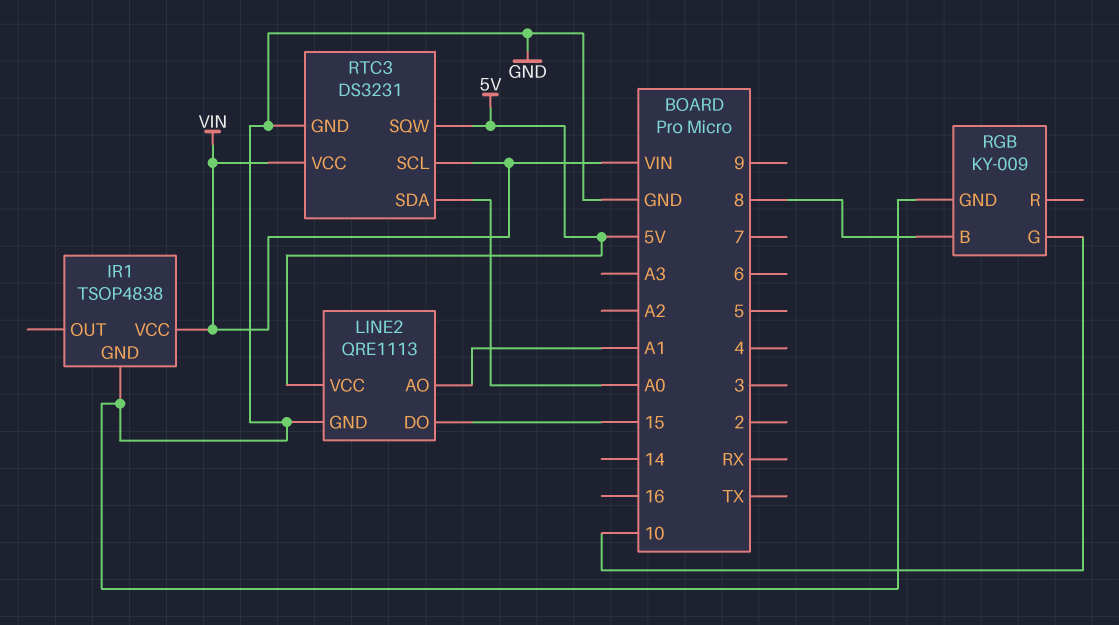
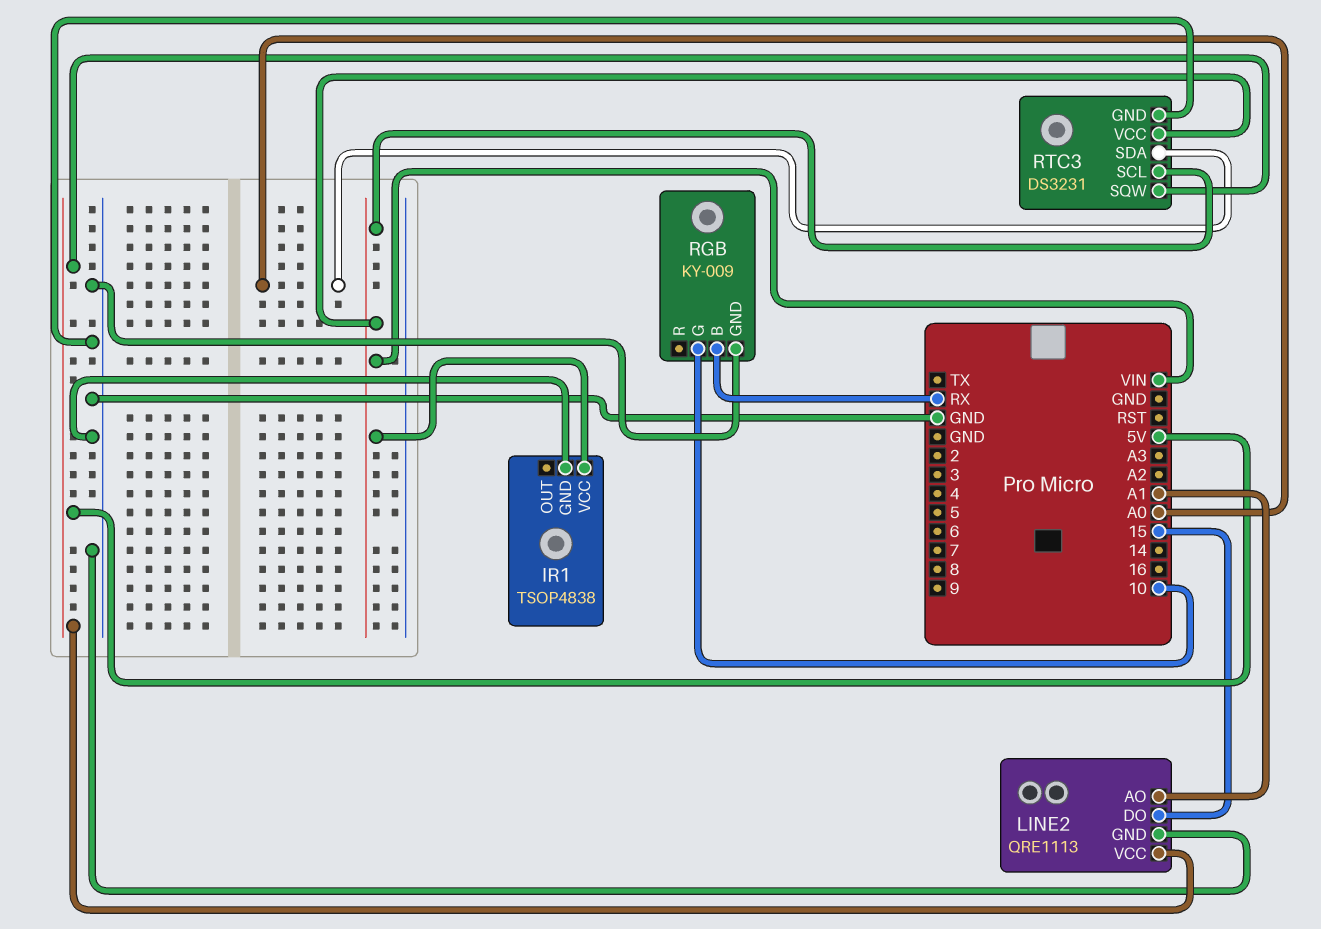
RGB pin B: 8 -> RX

